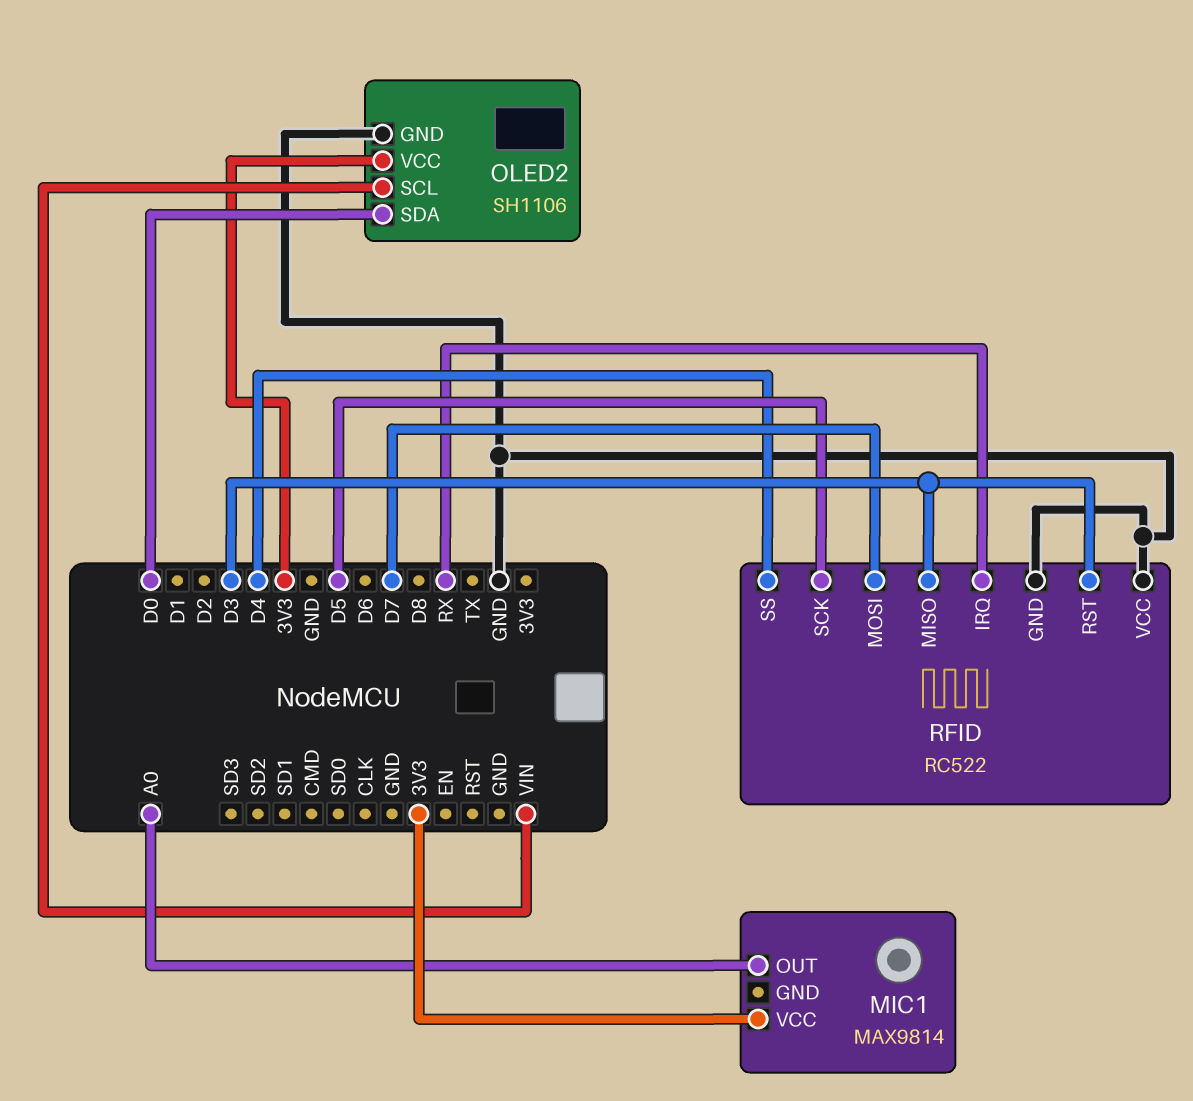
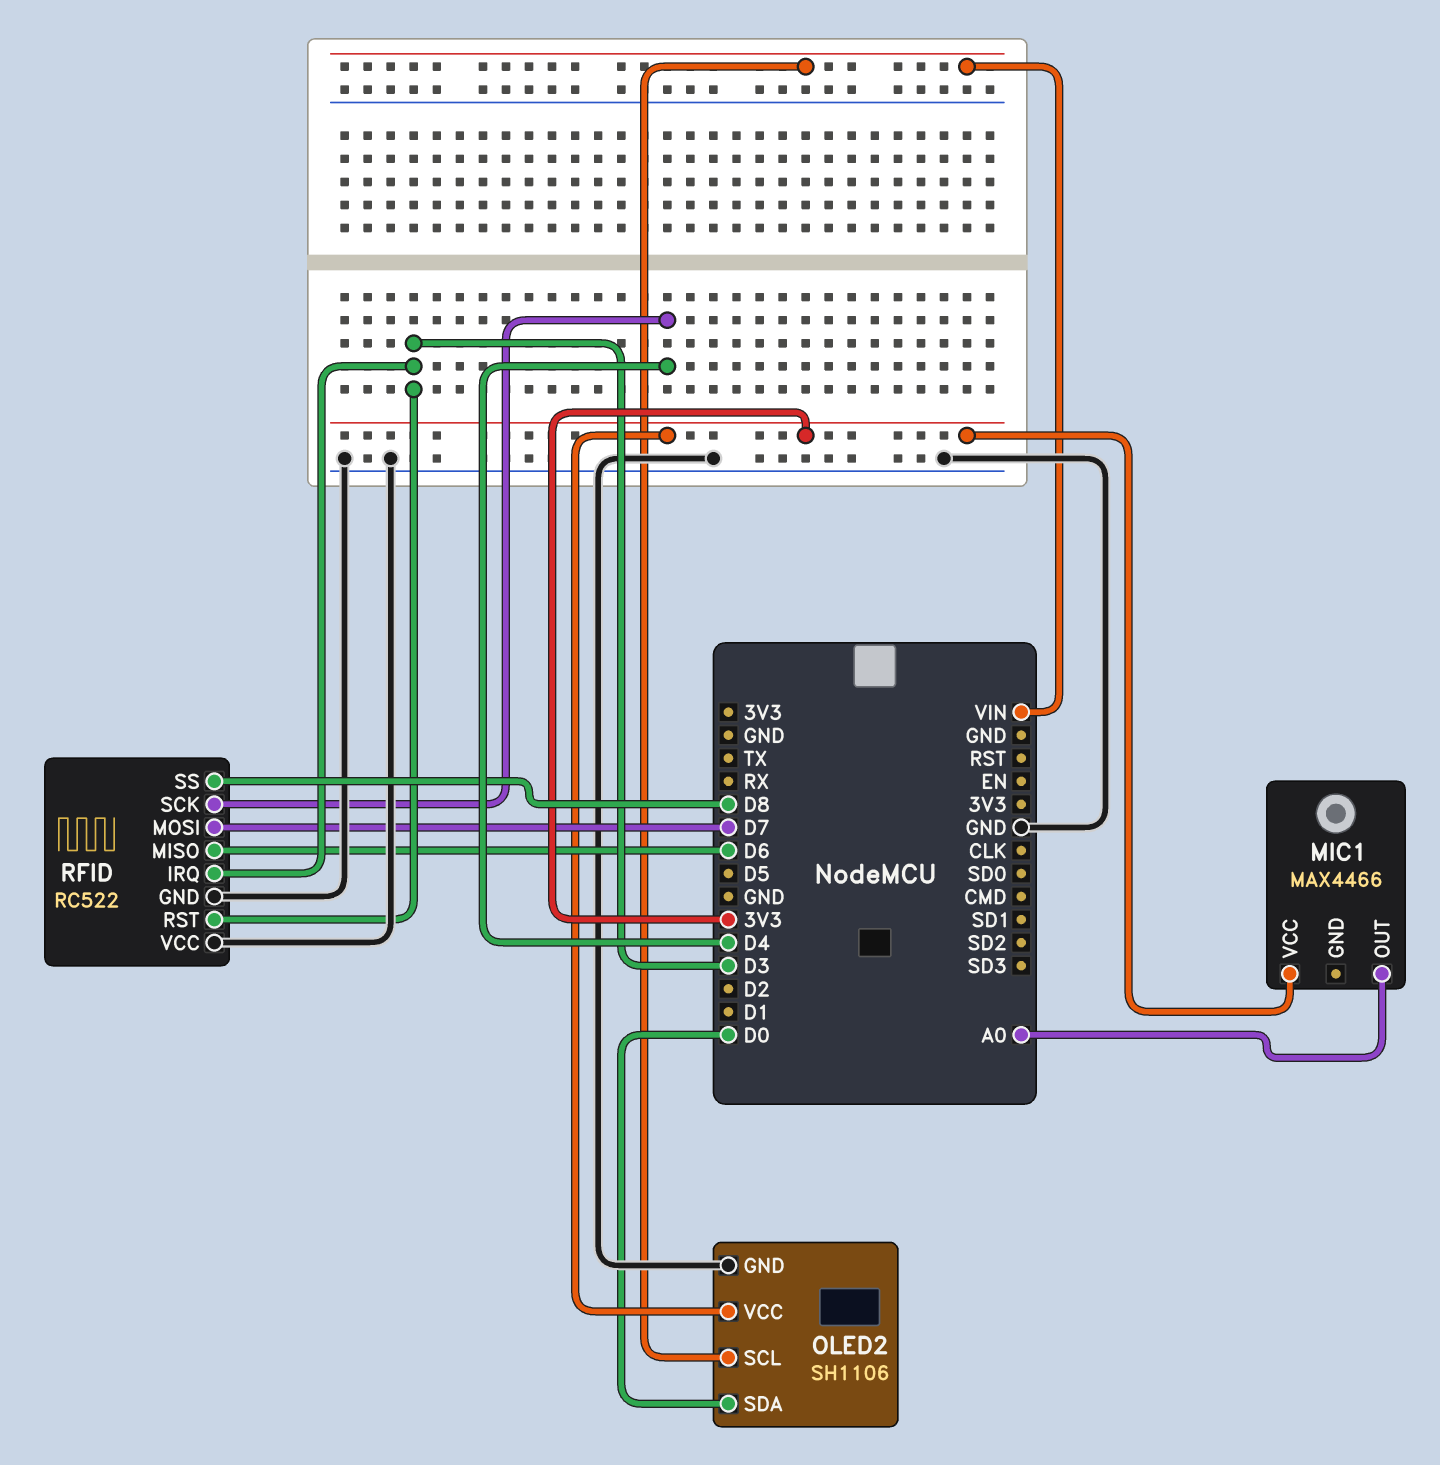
MIC1: MAX9814 -> MAX4466
RFID pin IRQ: RX -> D3
RFID pin MISO: D3 -> D6
RFID pin SCK: D5 -> D4
RFID pin SS: D4 -> D8

